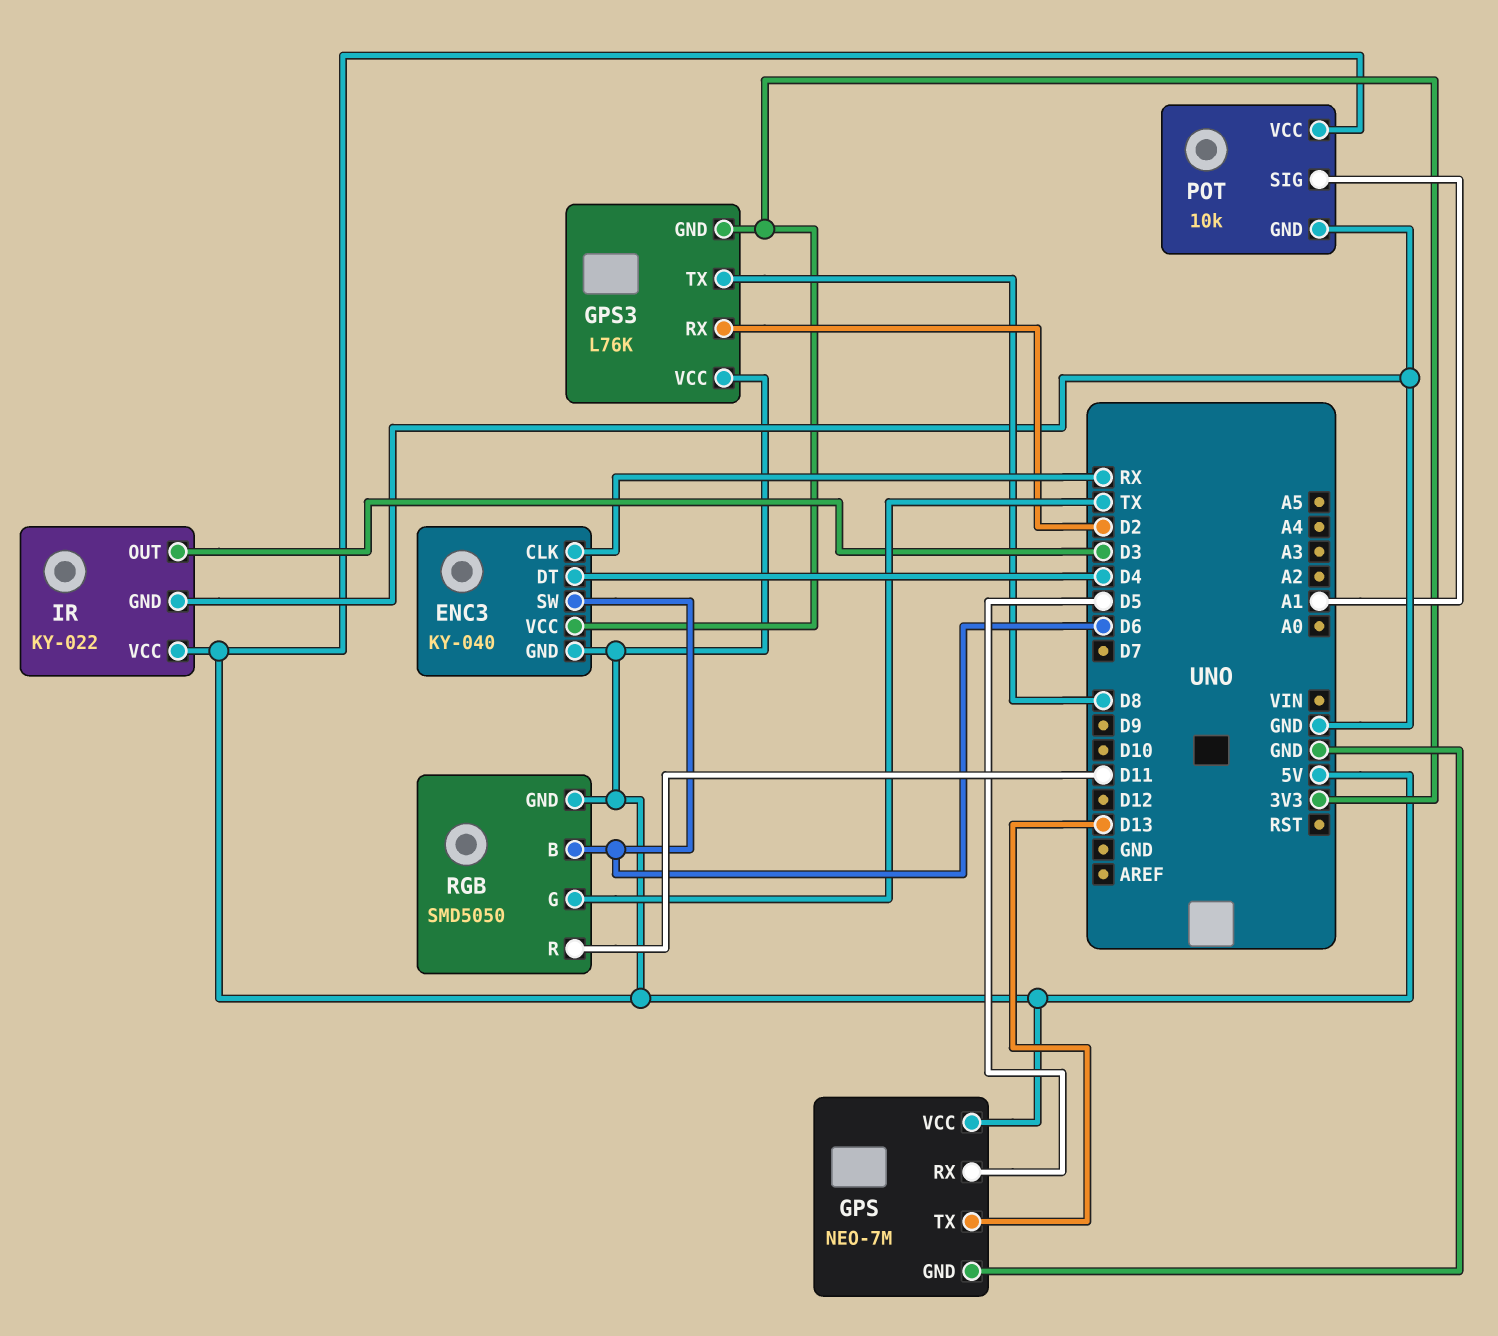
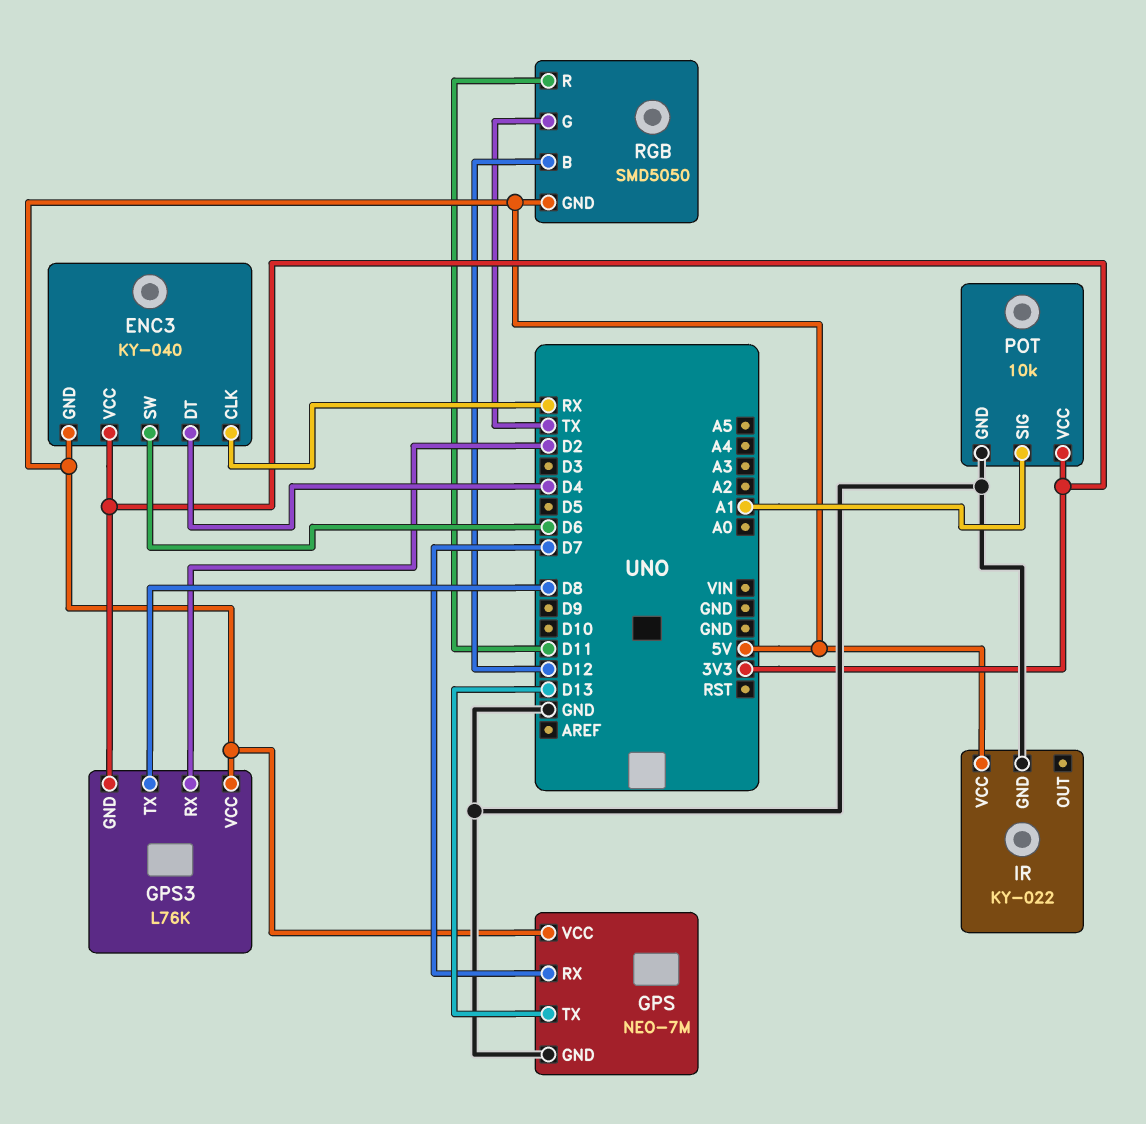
GPS pin RX: D5 -> D7
IR pin OUT: D3 -> none
POT pin VCC: 5V -> 3V3
RGB pin B: D6 -> D12

